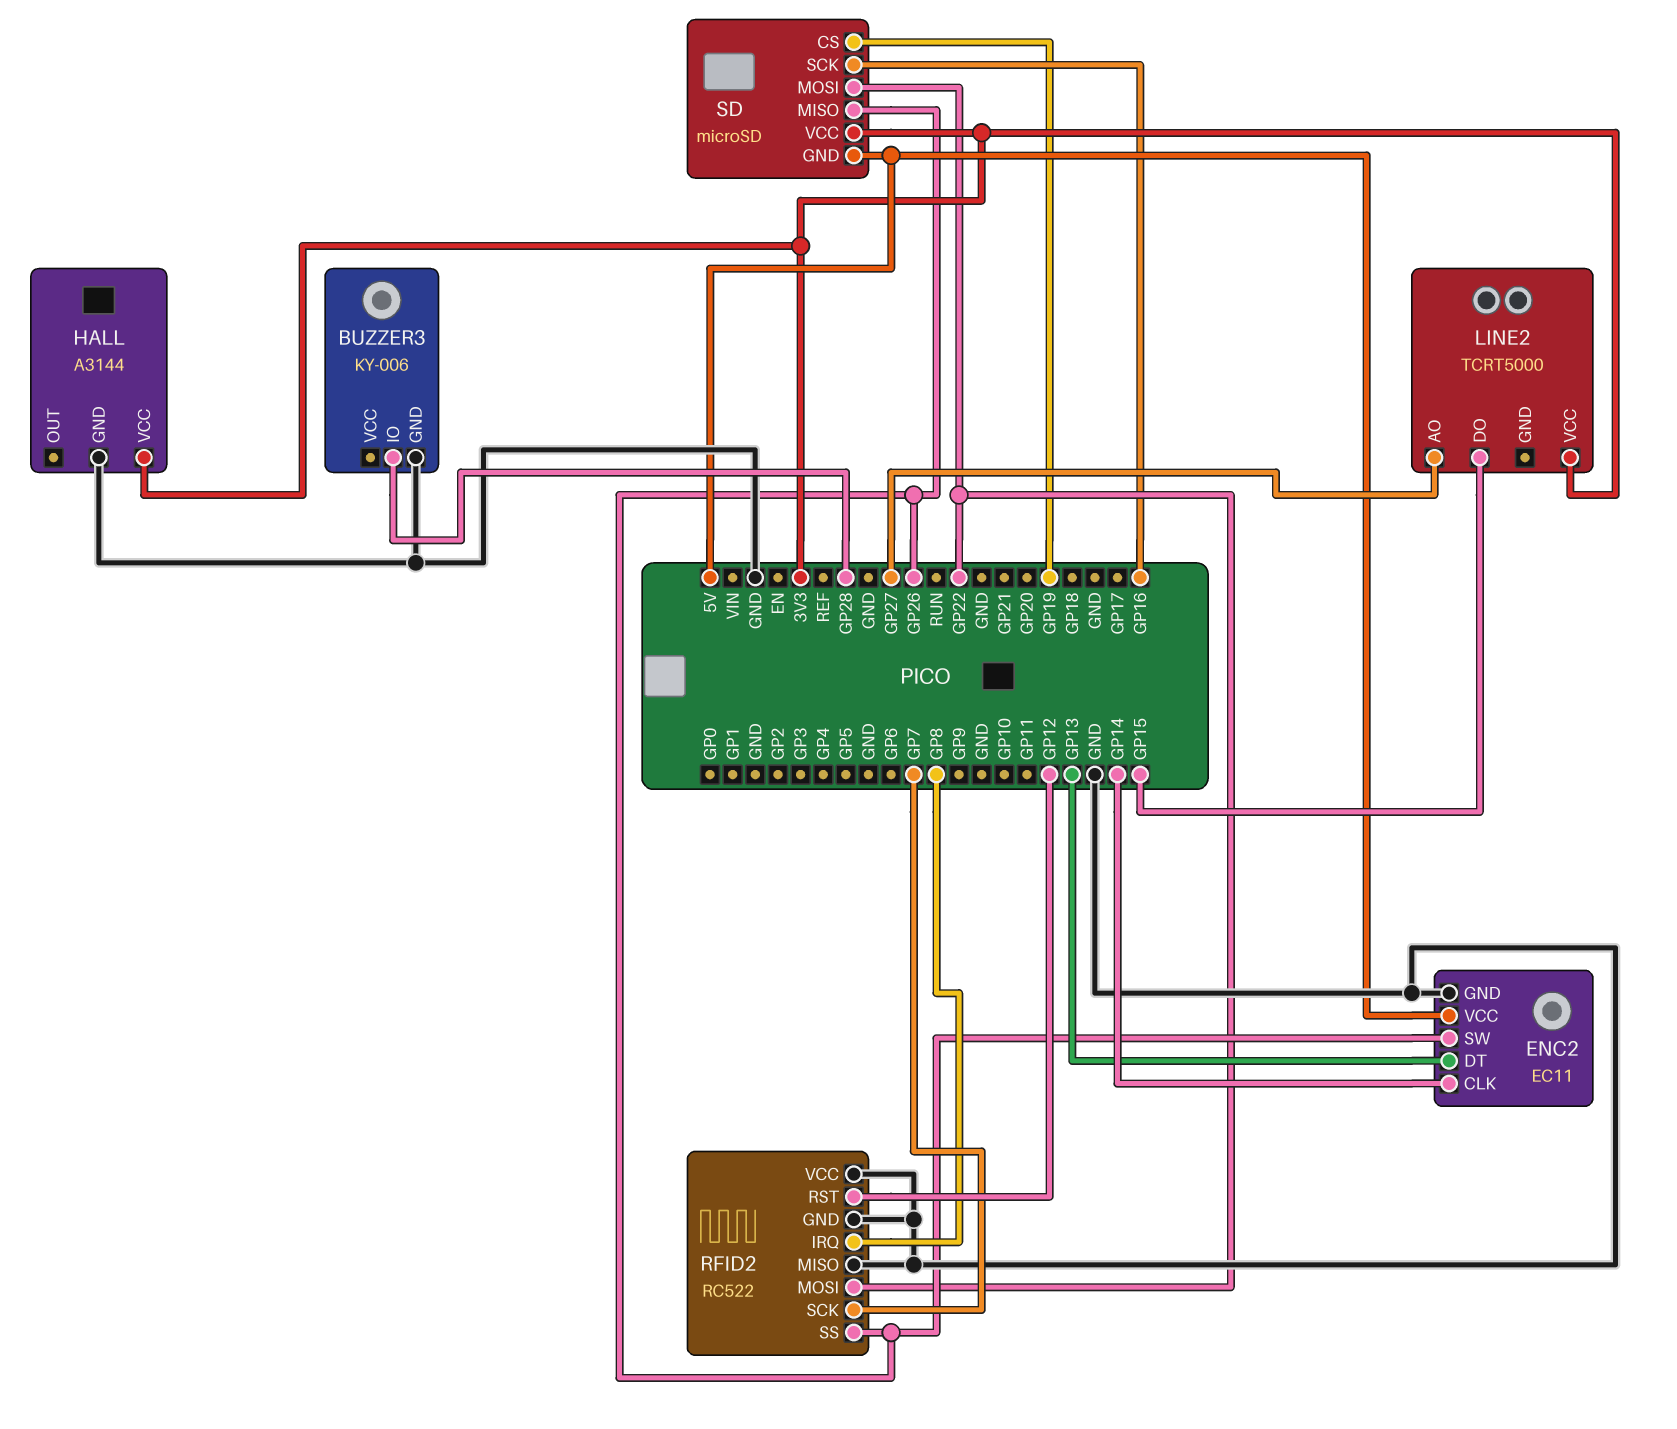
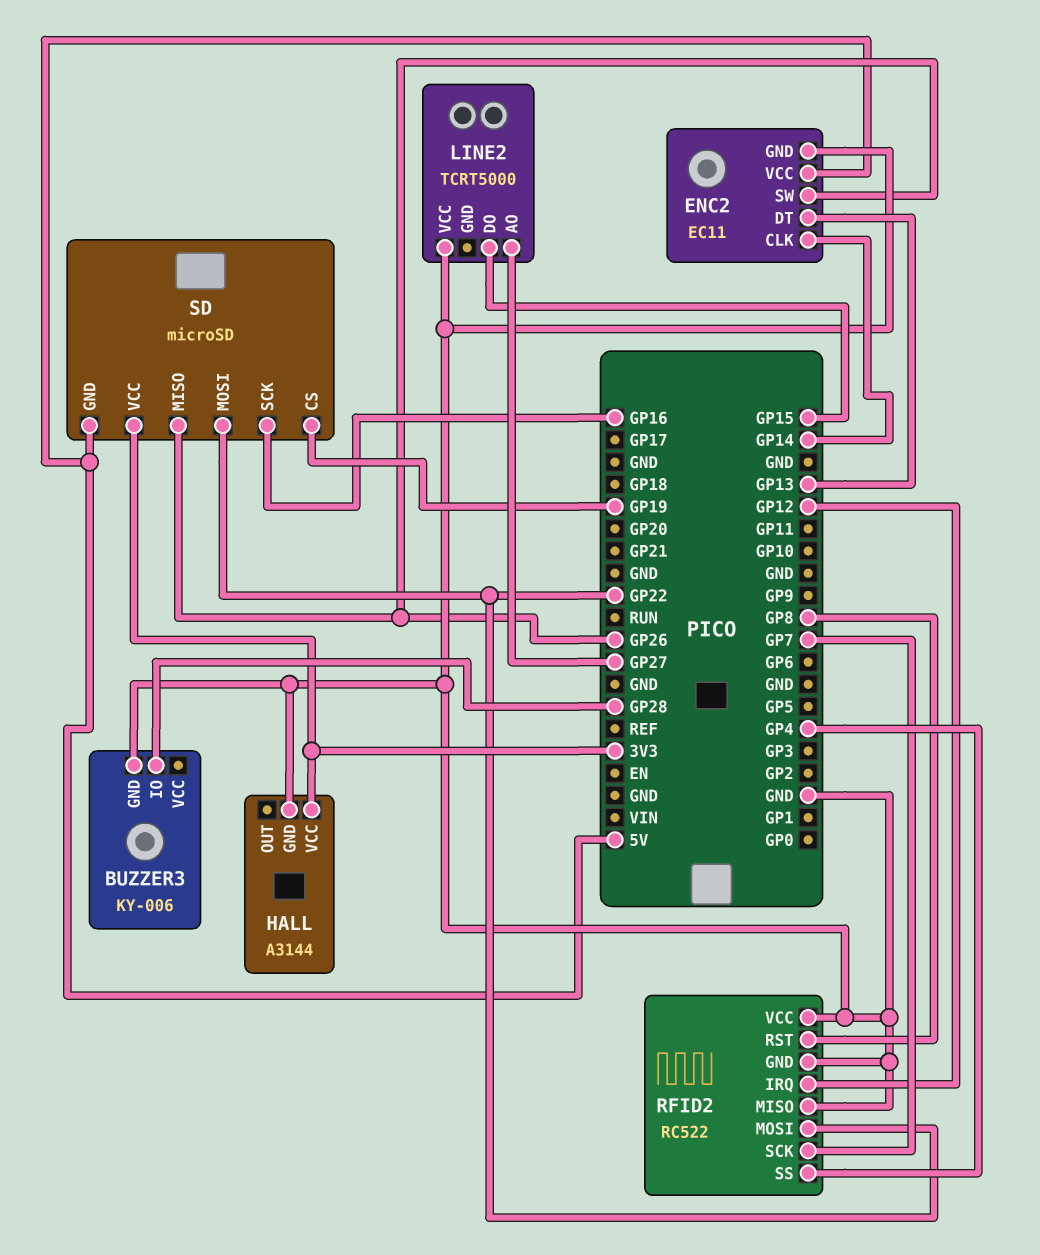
LINE2 pin VCC: 3V3 -> GND
RFID2 pin IRQ: GP8 -> GP12
RFID2 pin RST: GP12 -> GP8
RFID2 pin SS: GP26 -> GP4

